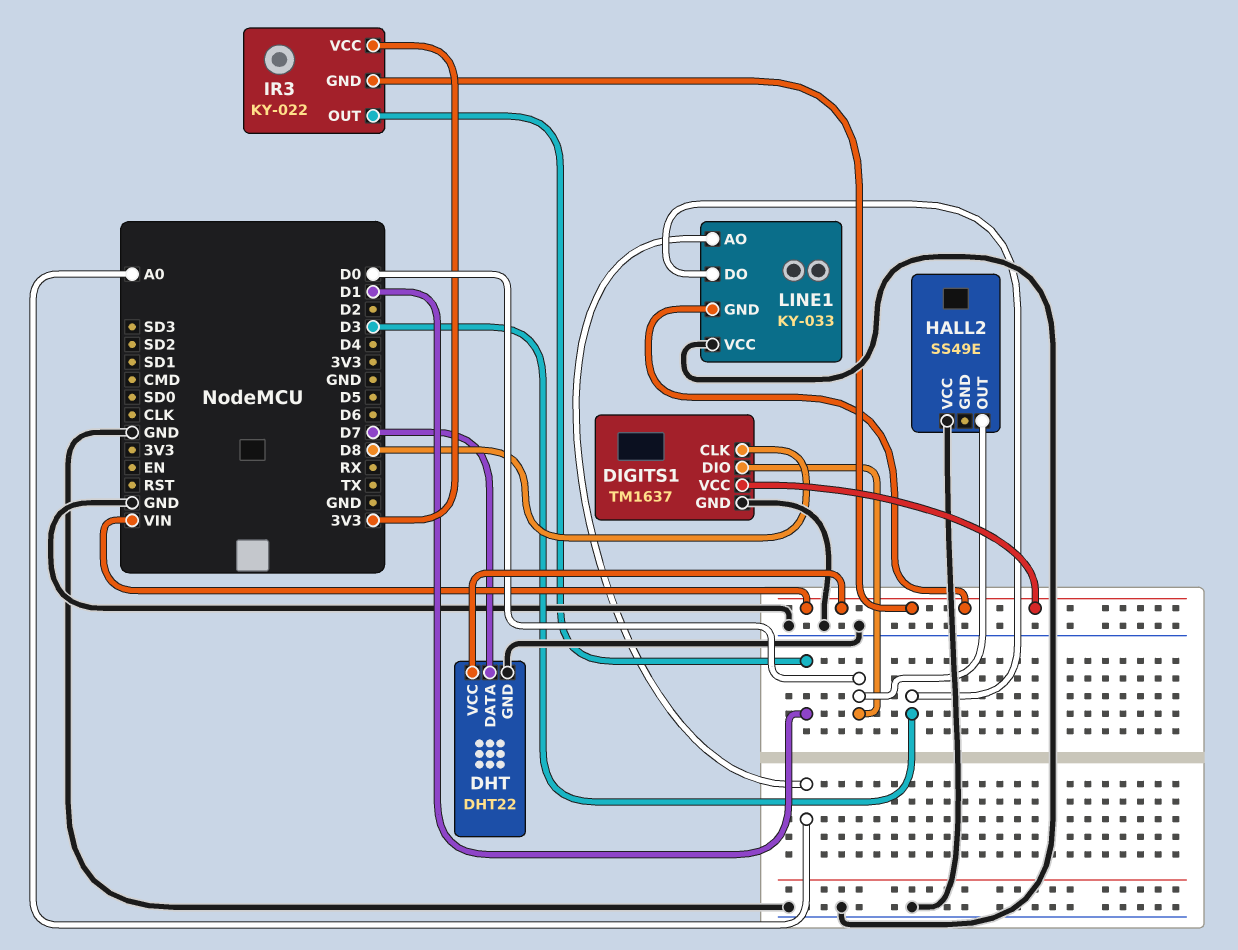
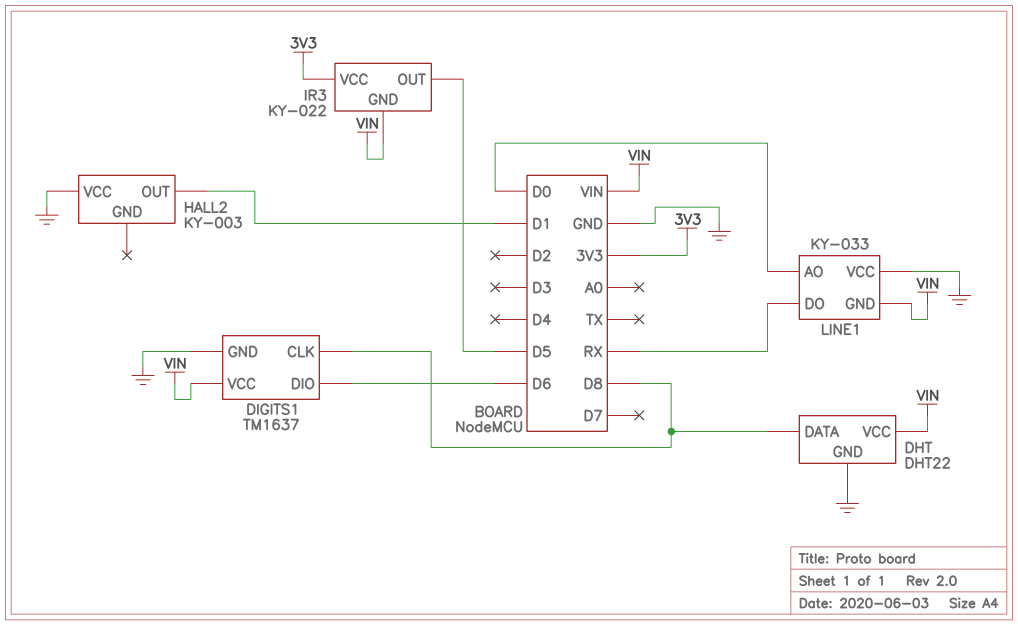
DHT pin DATA: D7 -> D8
DIGITS1 pin DIO: D0 -> D6
HALL2: SS49E -> KY-003
HALL2 pin OUT: D0 -> D1
IR3 pin OUT: D1 -> D5
LINE1 pin AO: A0 -> D0
LINE1 pin DO: D3 -> RX

